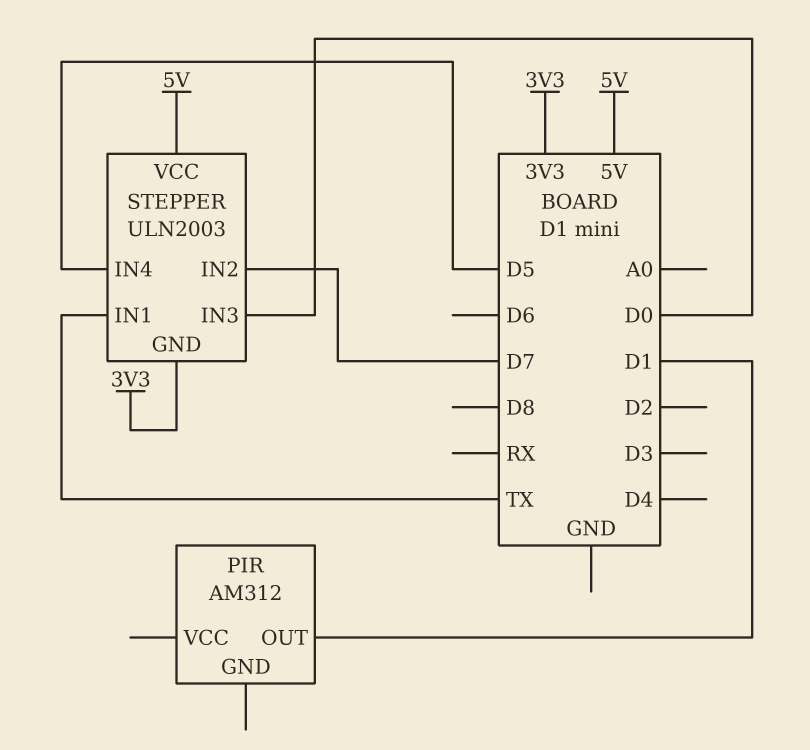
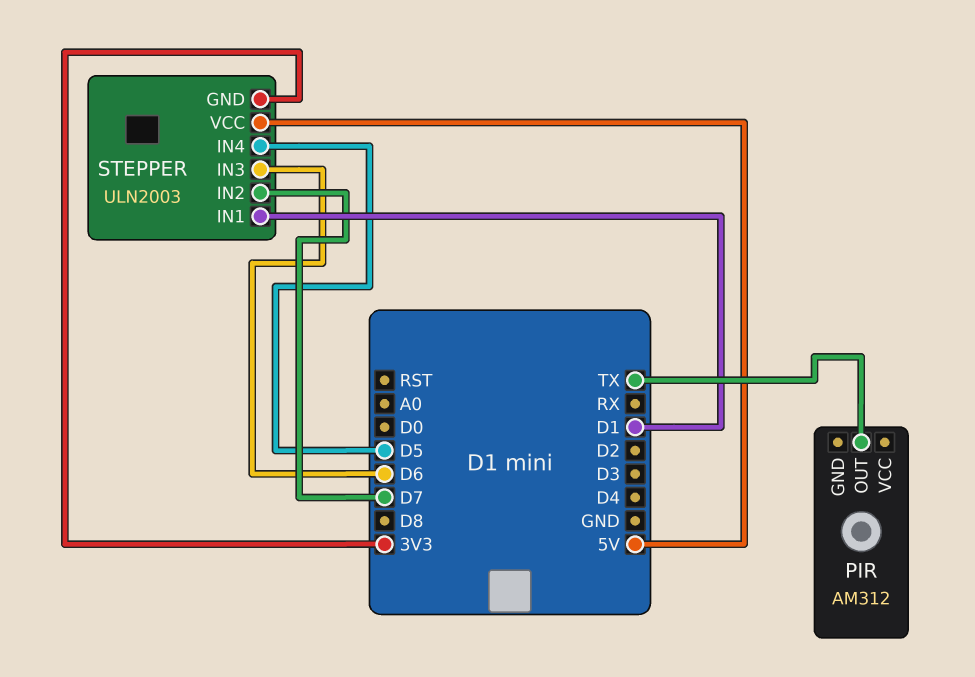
PIR pin OUT: D1 -> TX
STEPPER pin IN1: TX -> D1
STEPPER pin IN3: D0 -> D6

